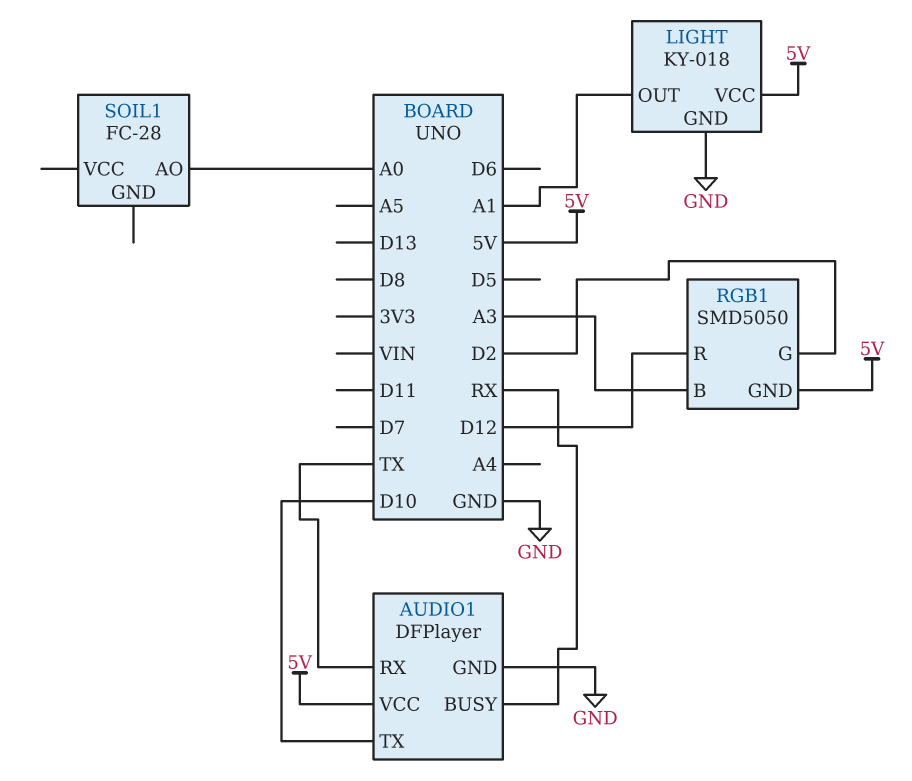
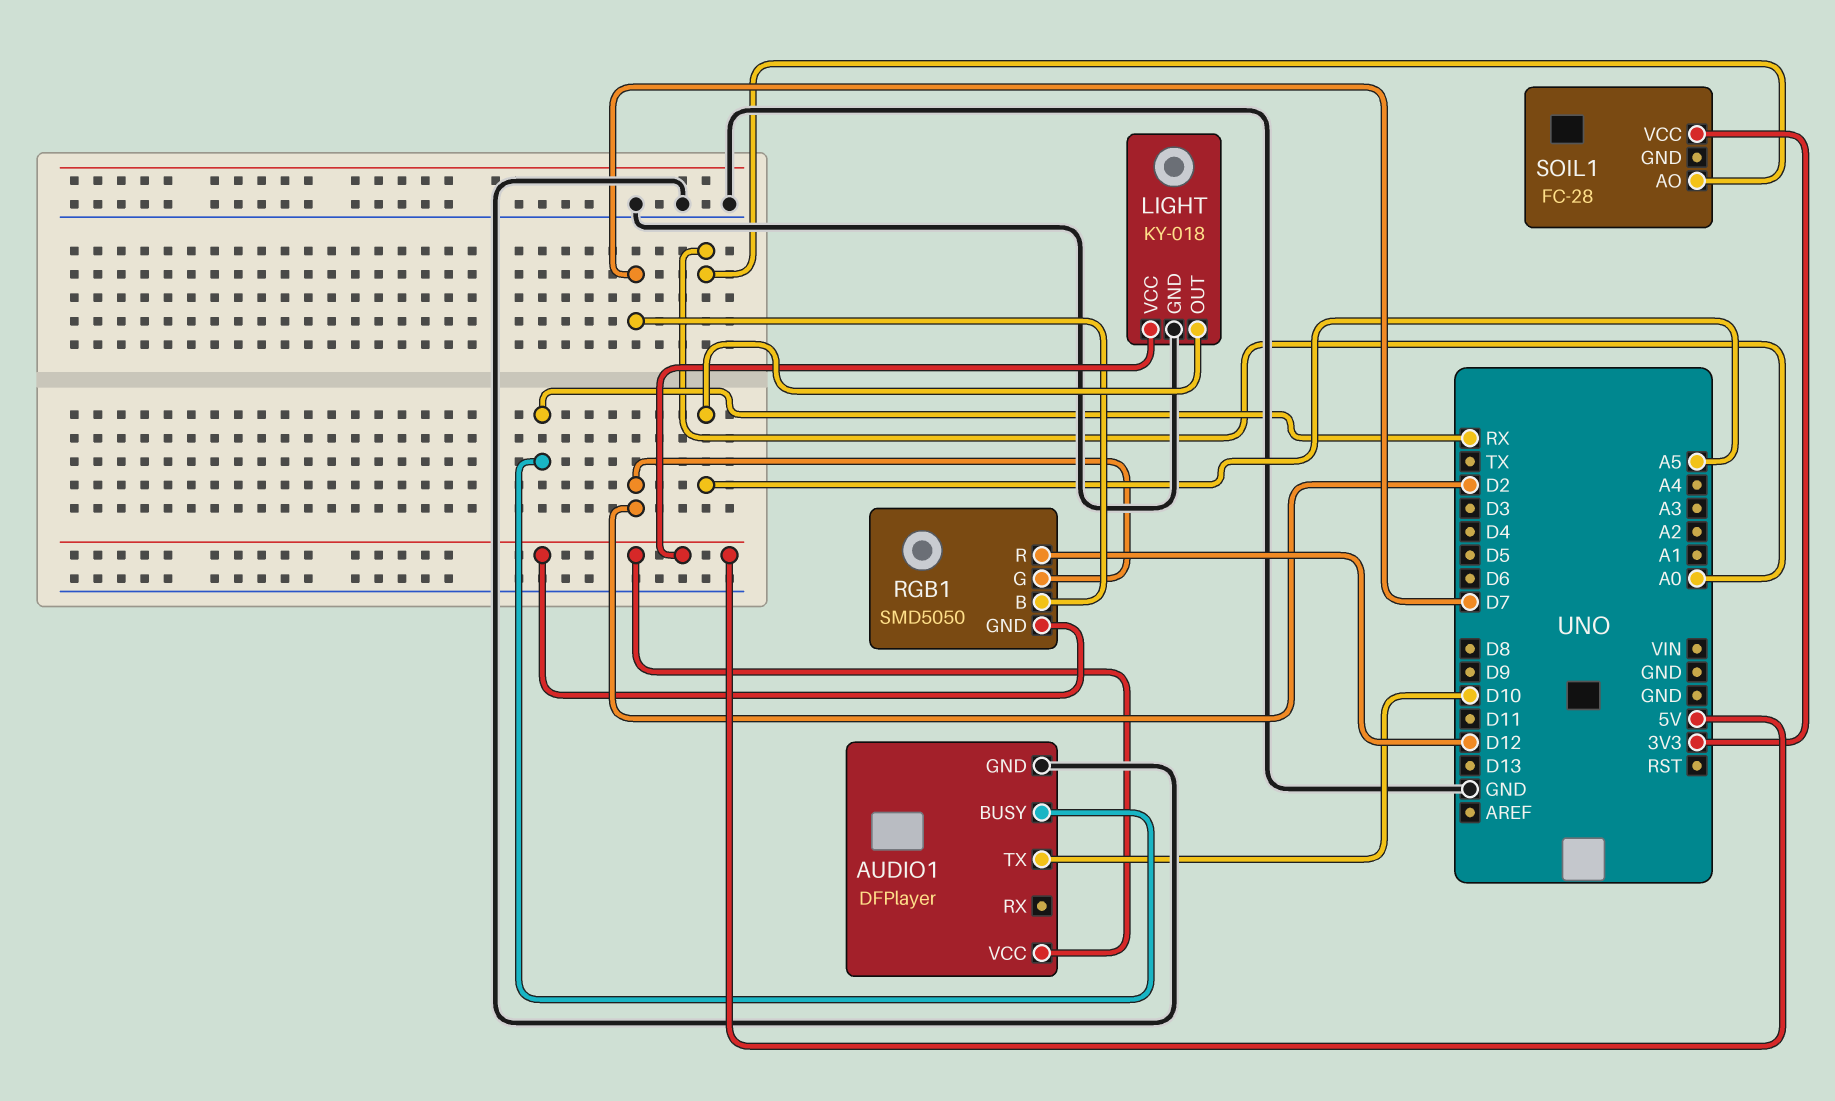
AUDIO1 pin RX: TX -> none
LIGHT pin OUT: A1 -> A5
RGB1 pin B: A3 -> D7
SOIL1 pin VCC: none -> 3V3

